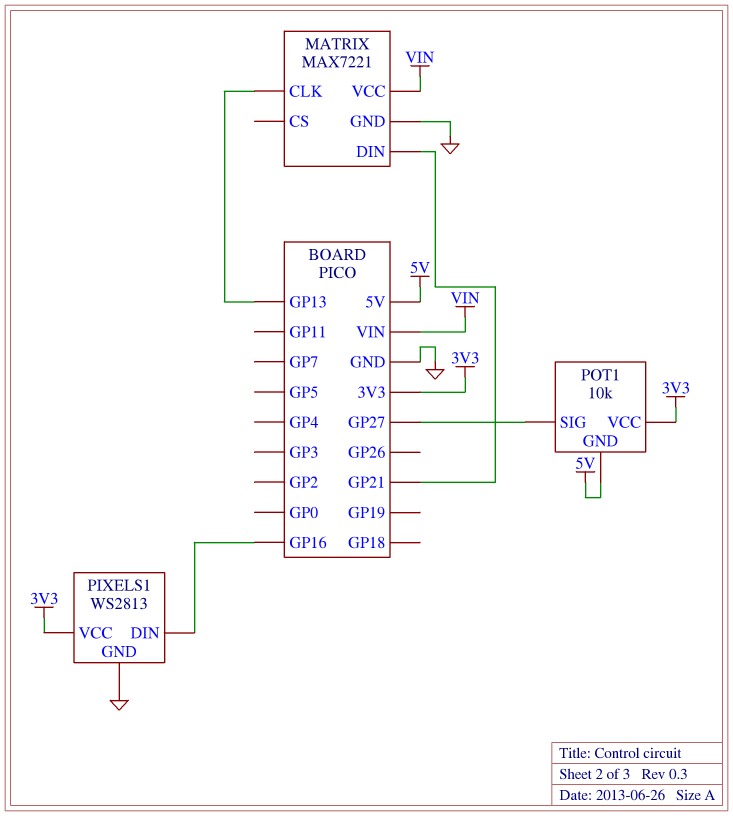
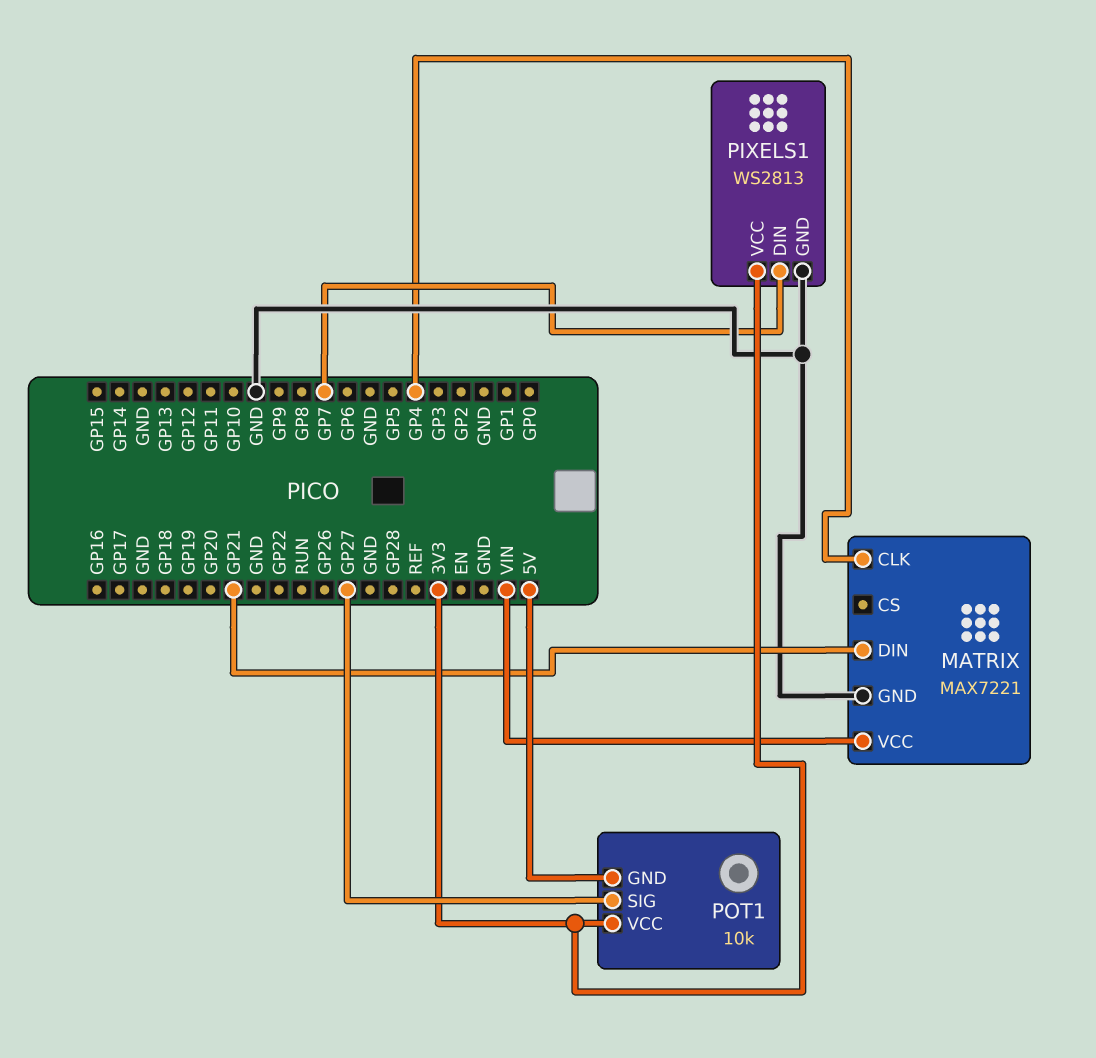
MATRIX pin CLK: GP13 -> GP4
PIXELS1 pin DIN: GP16 -> GP7

